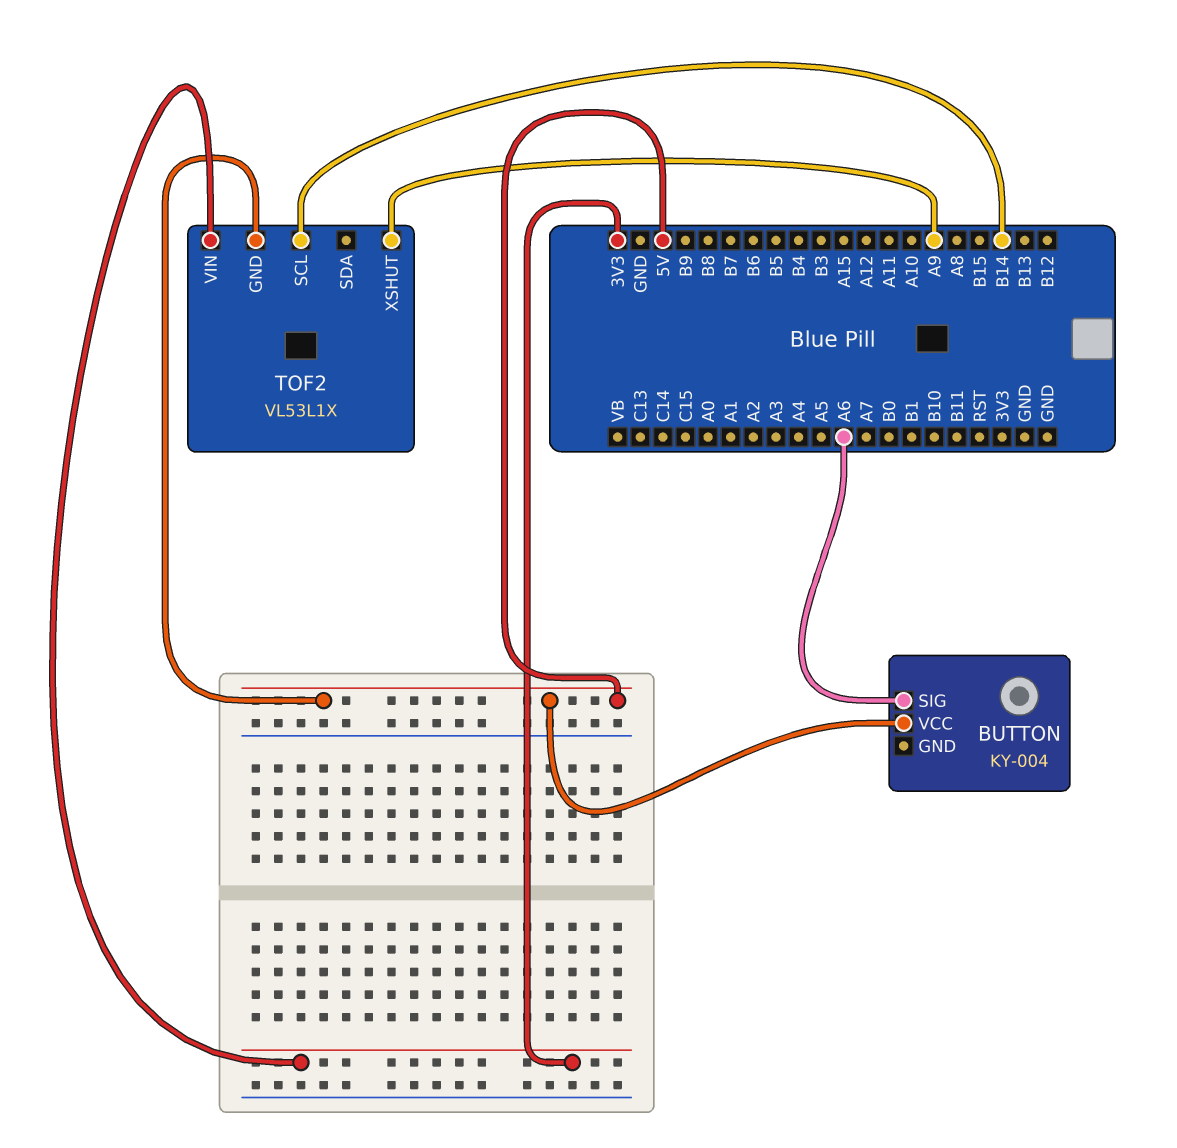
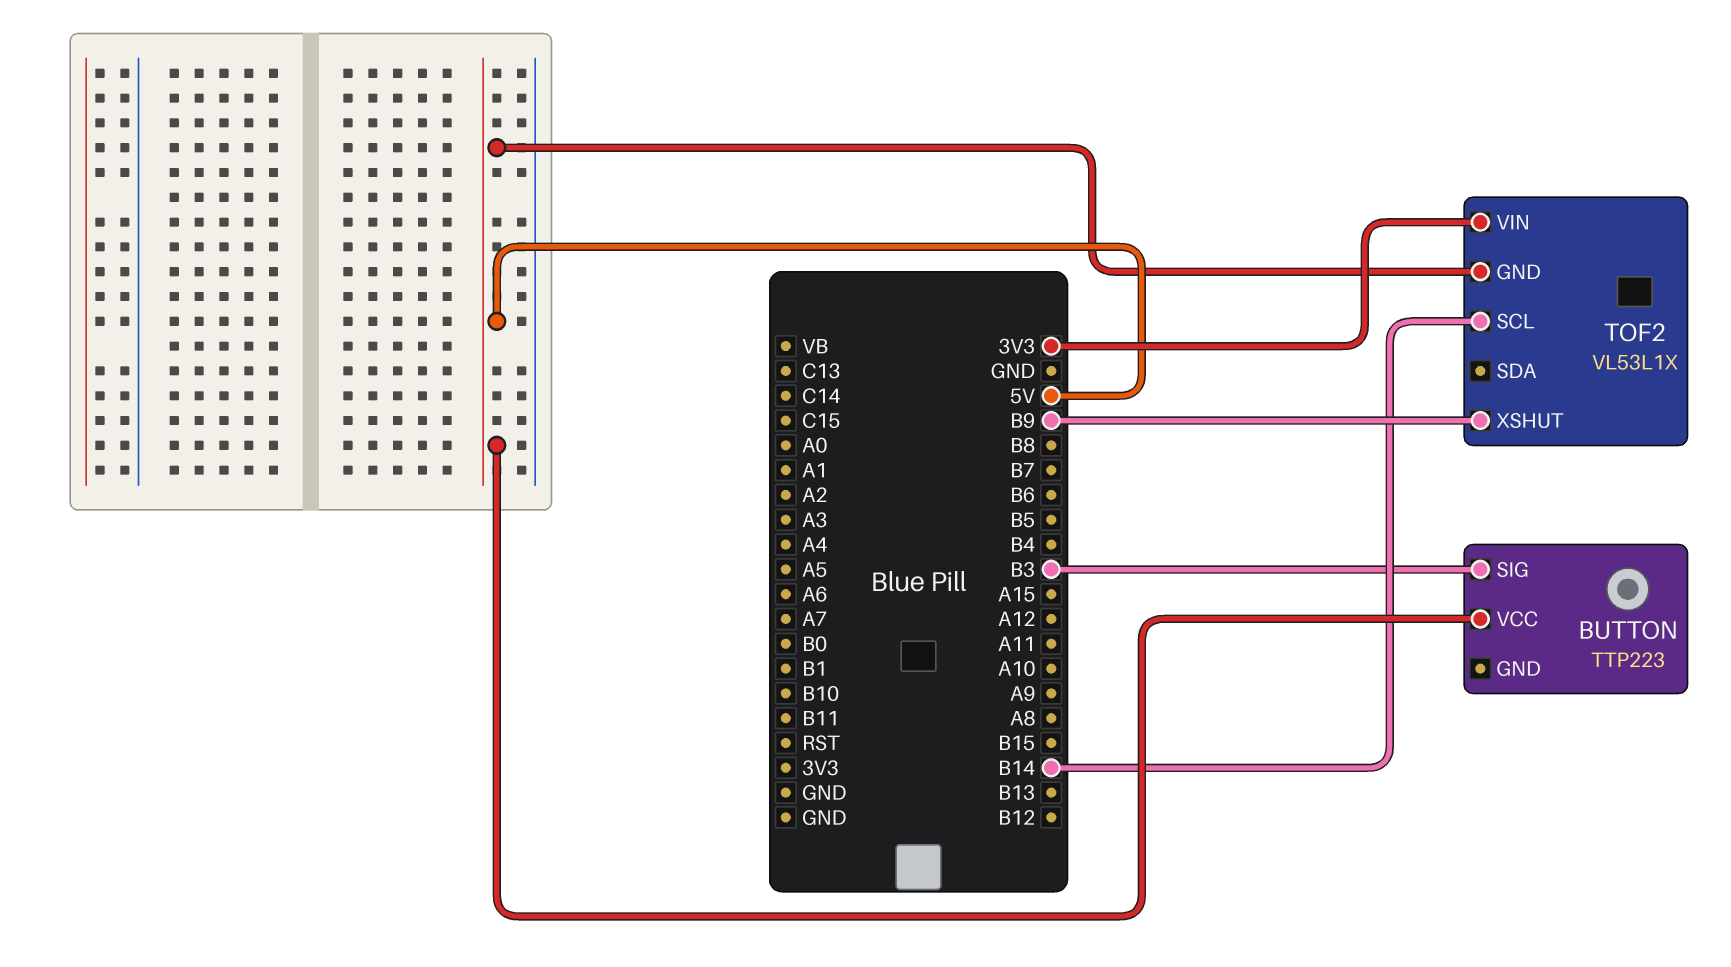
BUTTON: KY-004 -> TTP223
BUTTON pin SIG: A6 -> B3
TOF2 pin XSHUT: A9 -> B9

